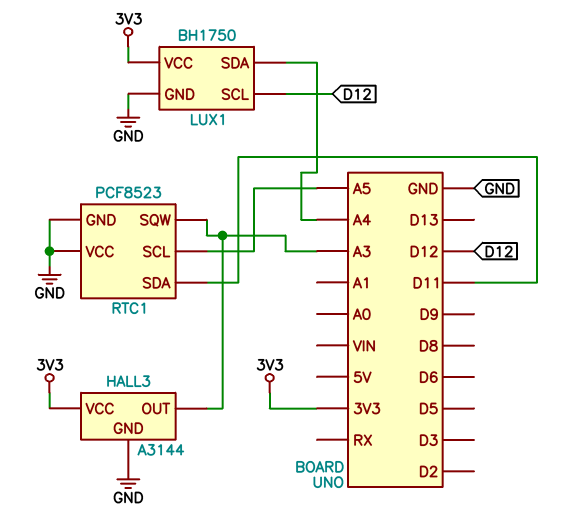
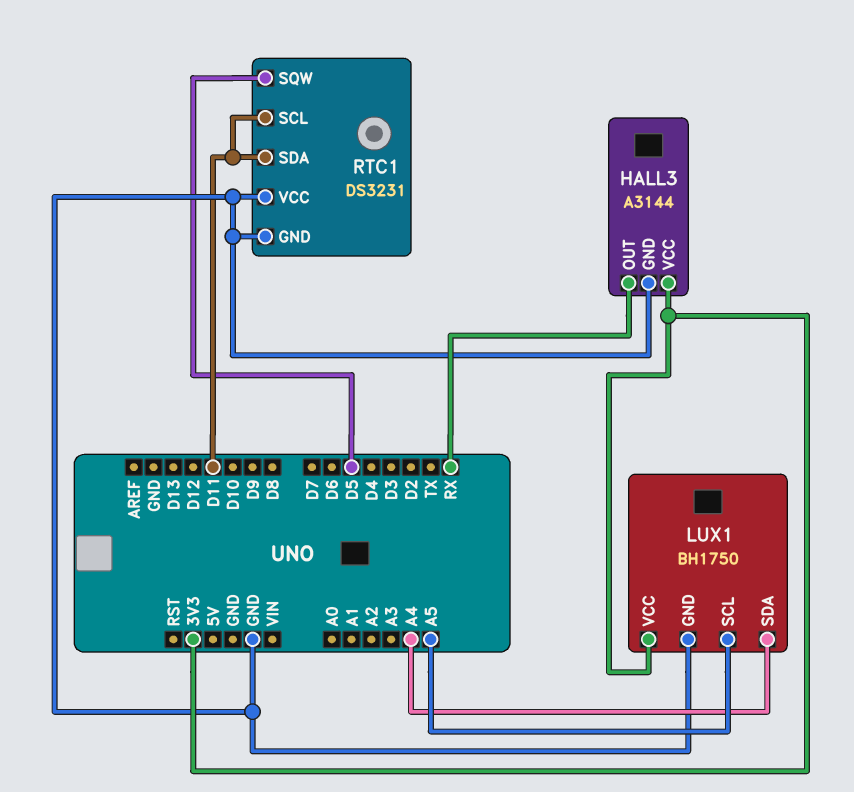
HALL3 pin OUT: A3 -> RX
LUX1 pin SCL: D12 -> A5
RTC1: PCF8523 -> DS3231
RTC1 pin SCL: A5 -> D11
RTC1 pin SQW: A3 -> D5

